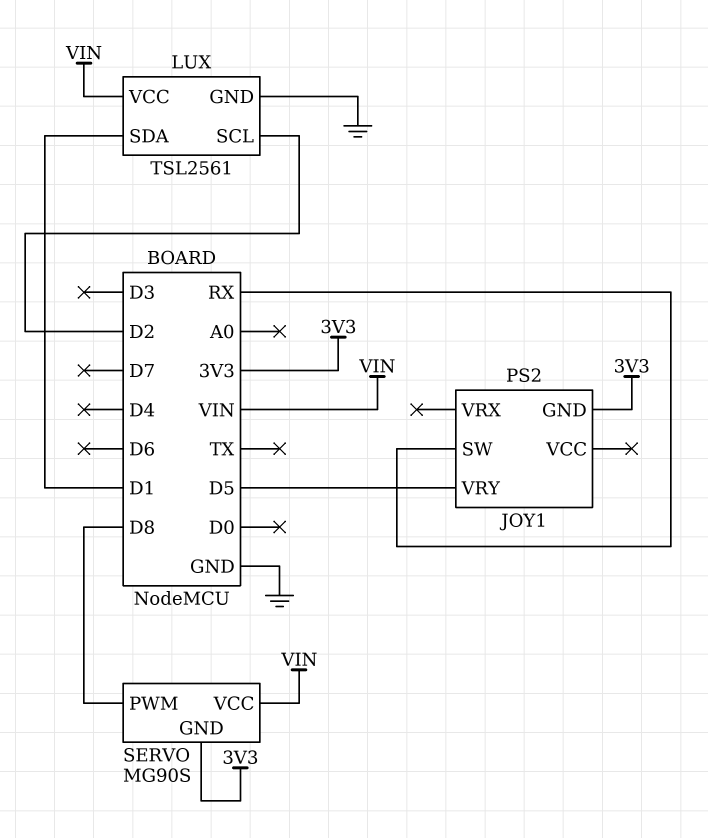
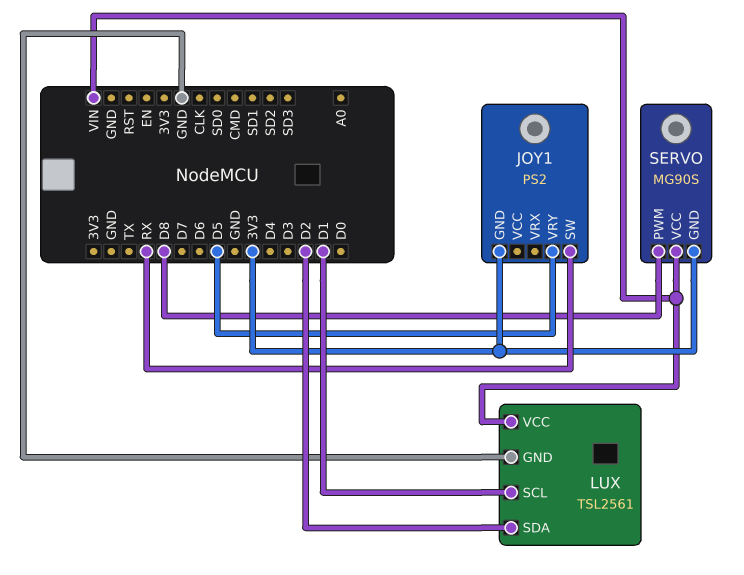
LUX pin SCL: D2 -> D1
LUX pin SDA: D1 -> D2

